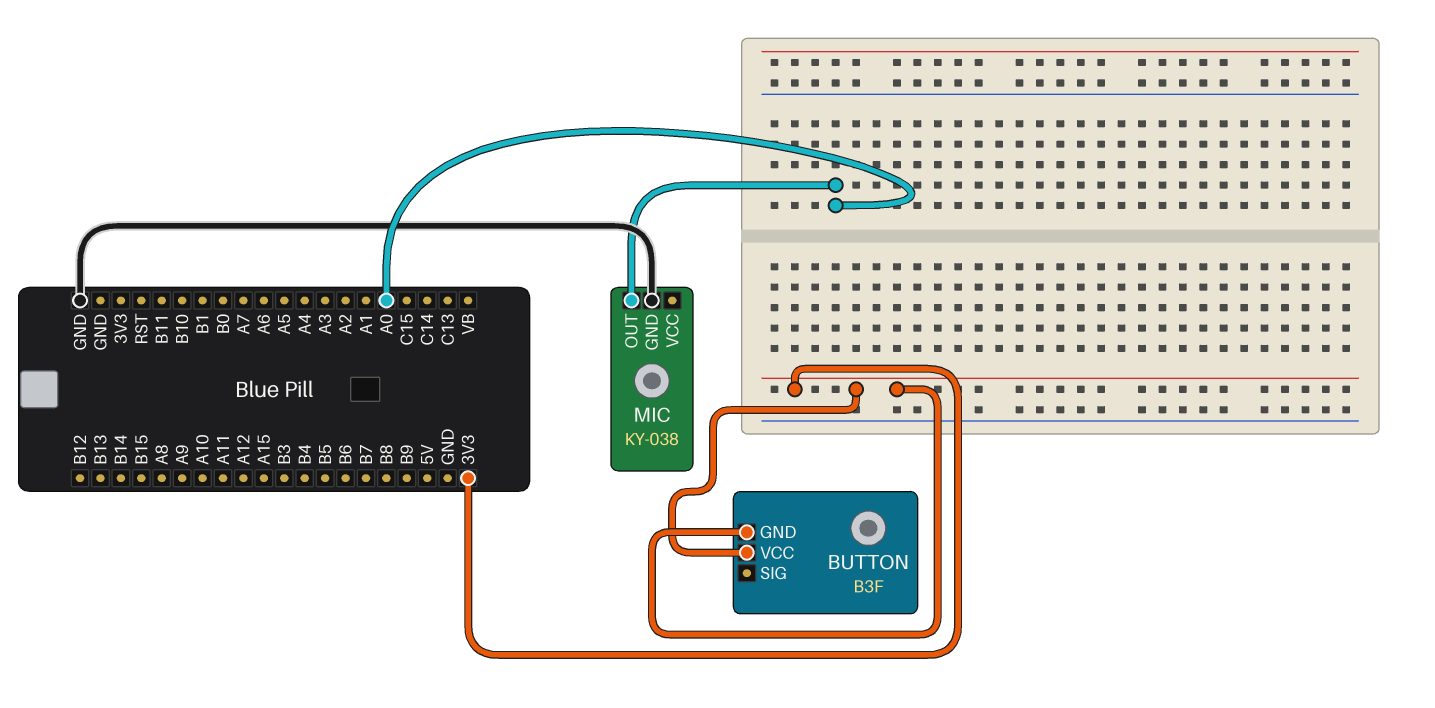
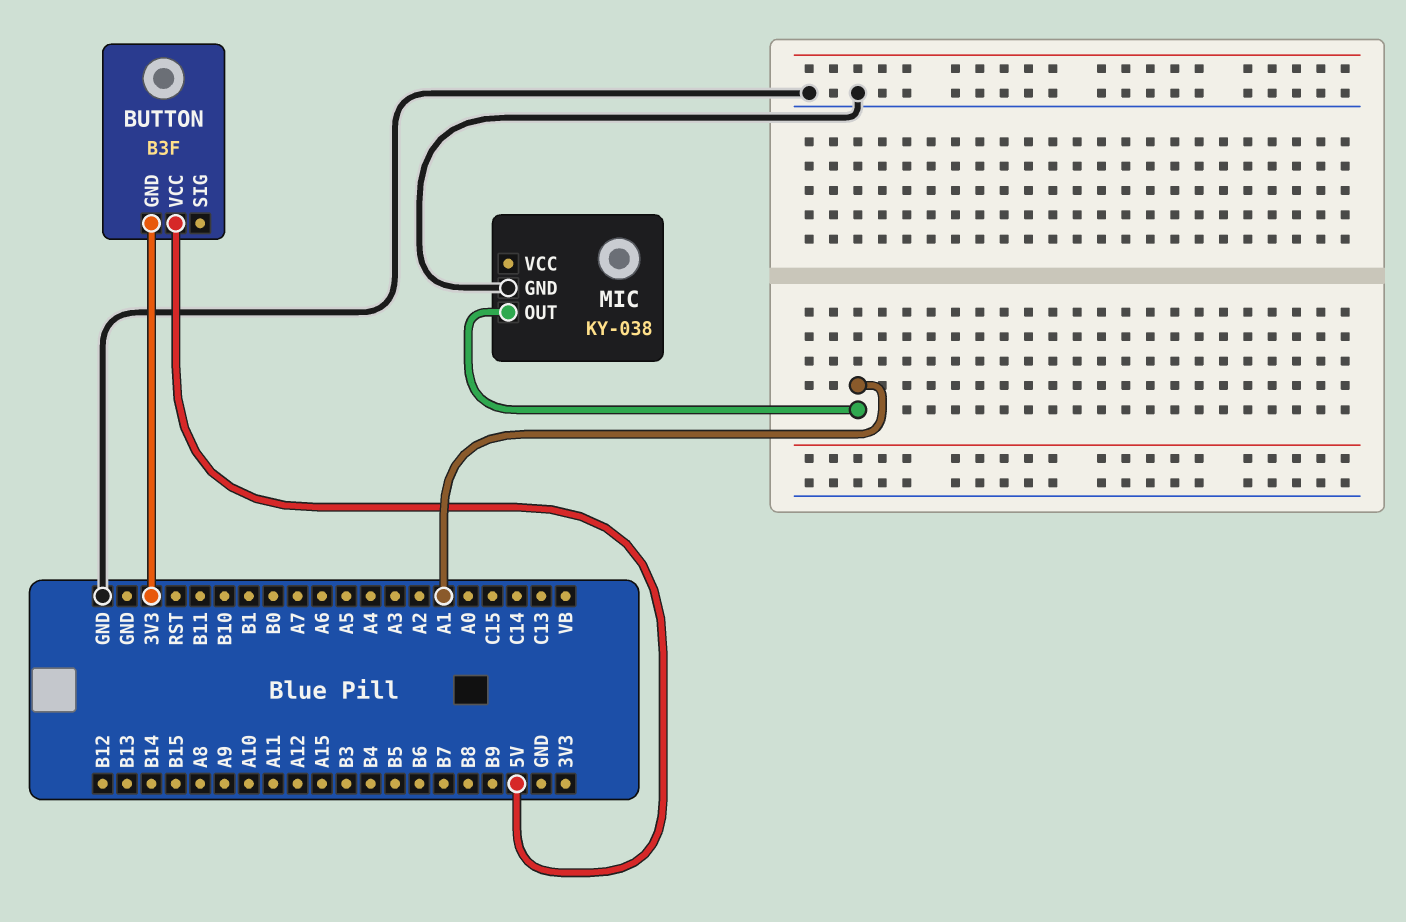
BUTTON pin VCC: 3V3 -> 5V
MIC pin OUT: A0 -> A1

